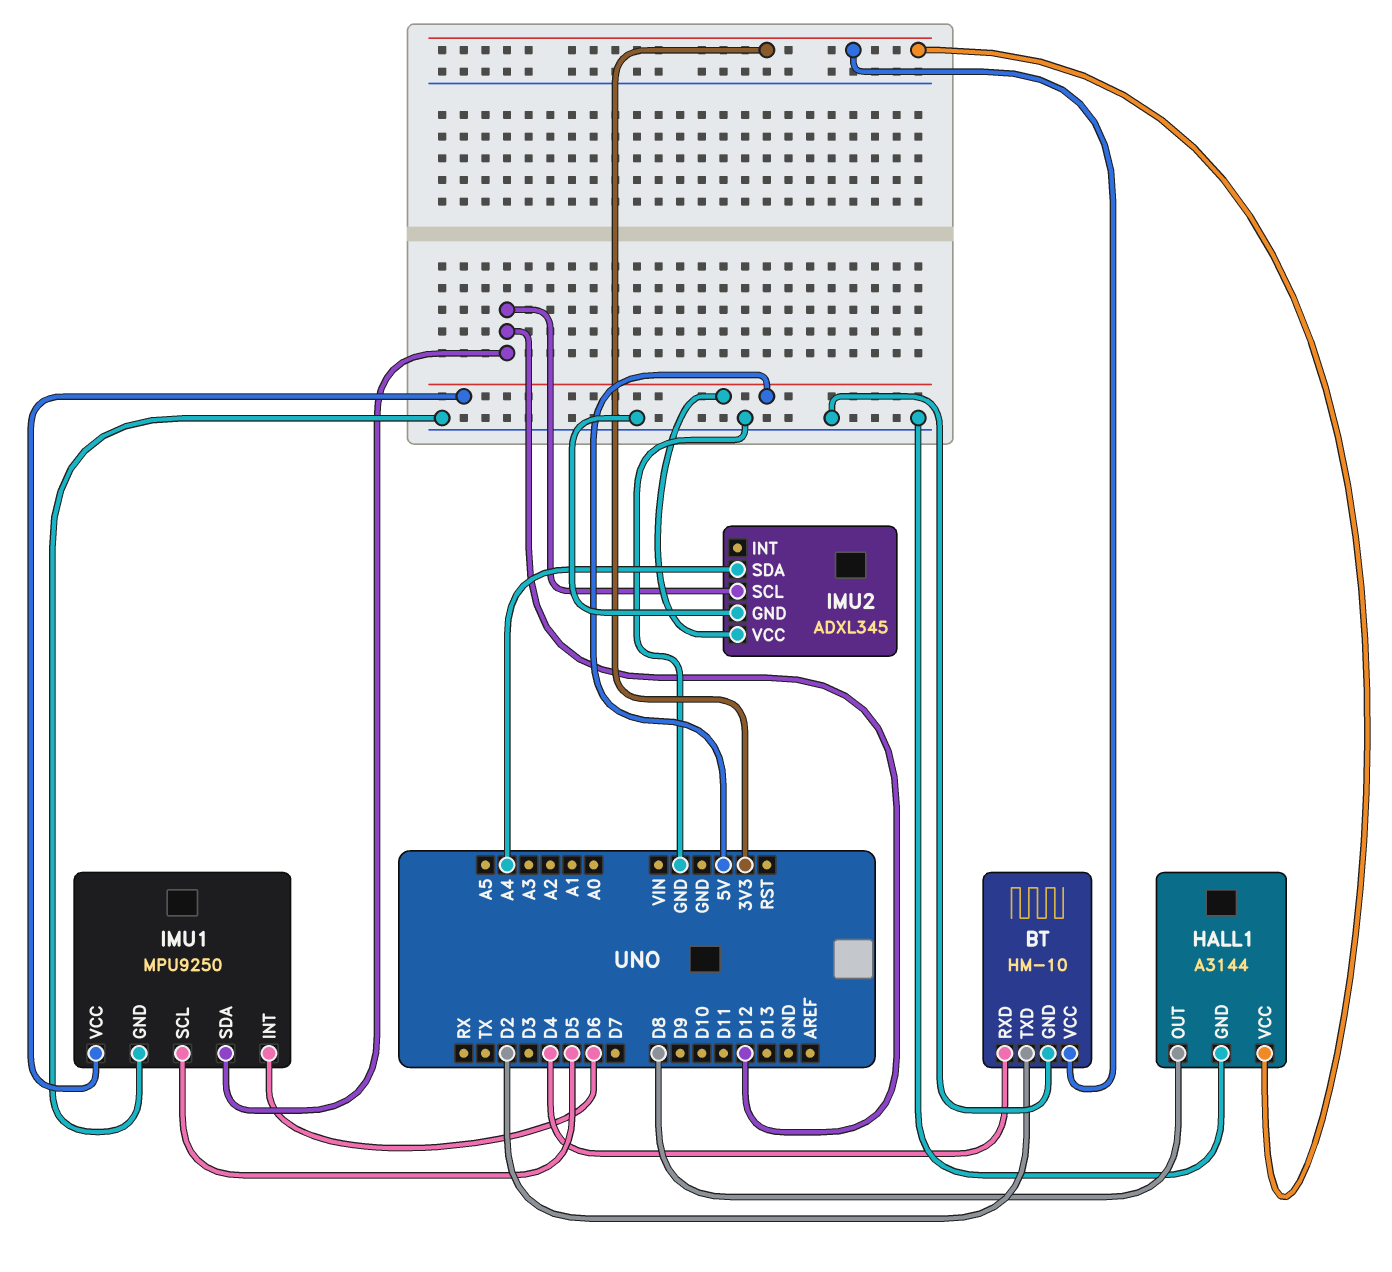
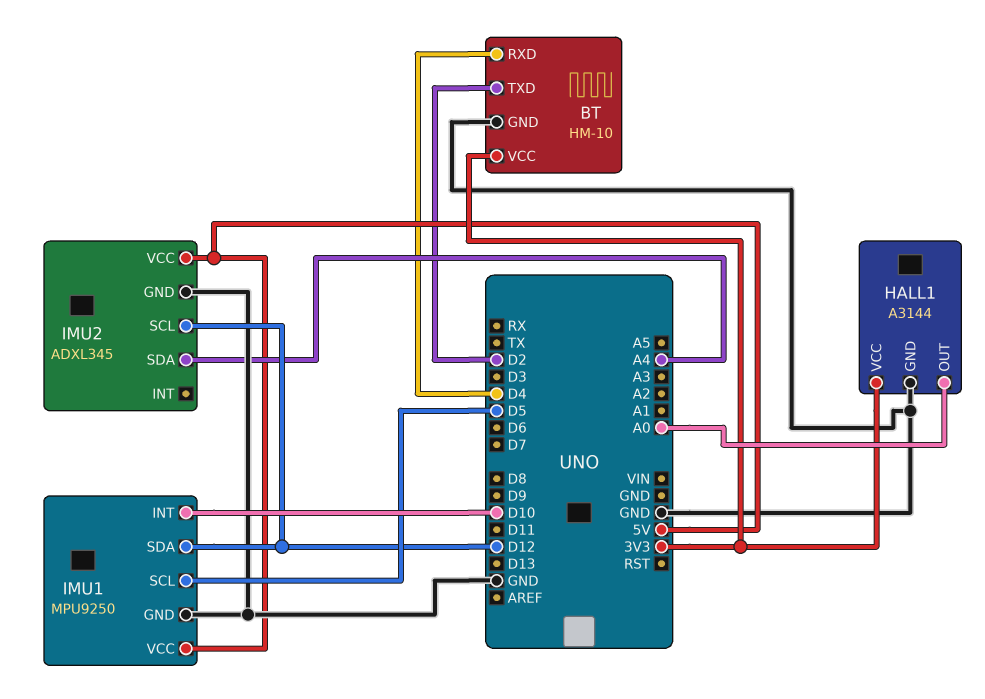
HALL1 pin OUT: D8 -> A0
IMU1 pin INT: D6 -> D10

